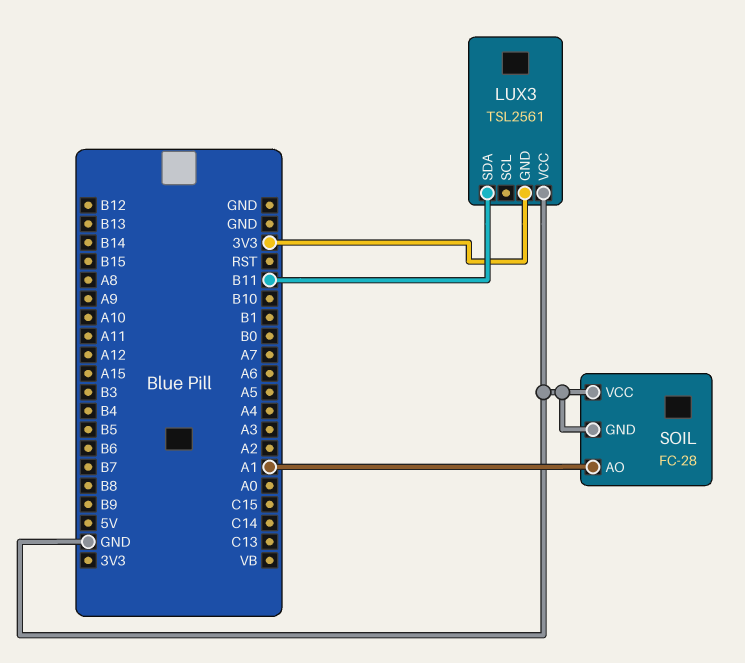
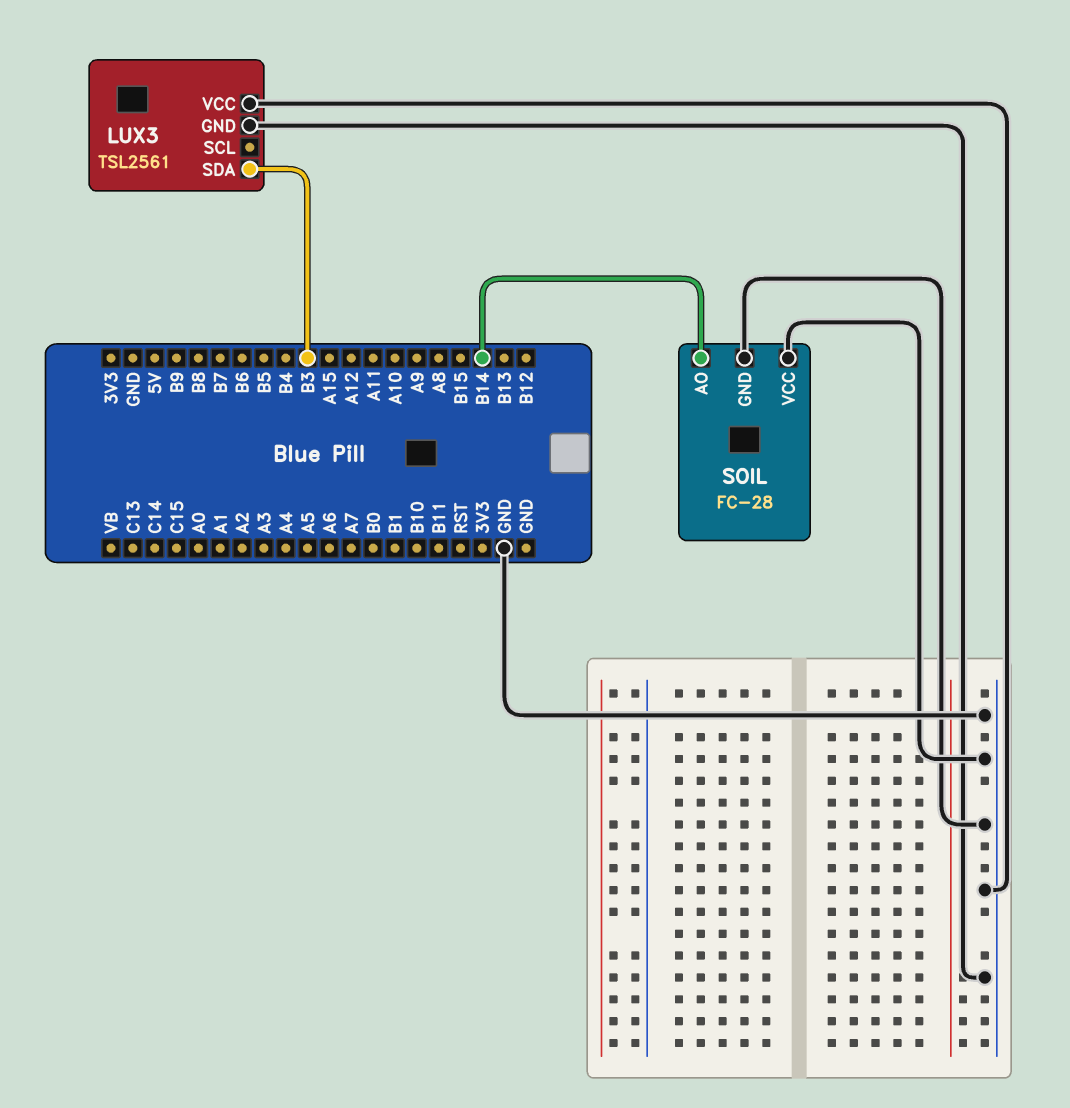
LUX3 pin GND: 3V3 -> GND
LUX3 pin SDA: B11 -> B3
SOIL pin AO: A1 -> B14

